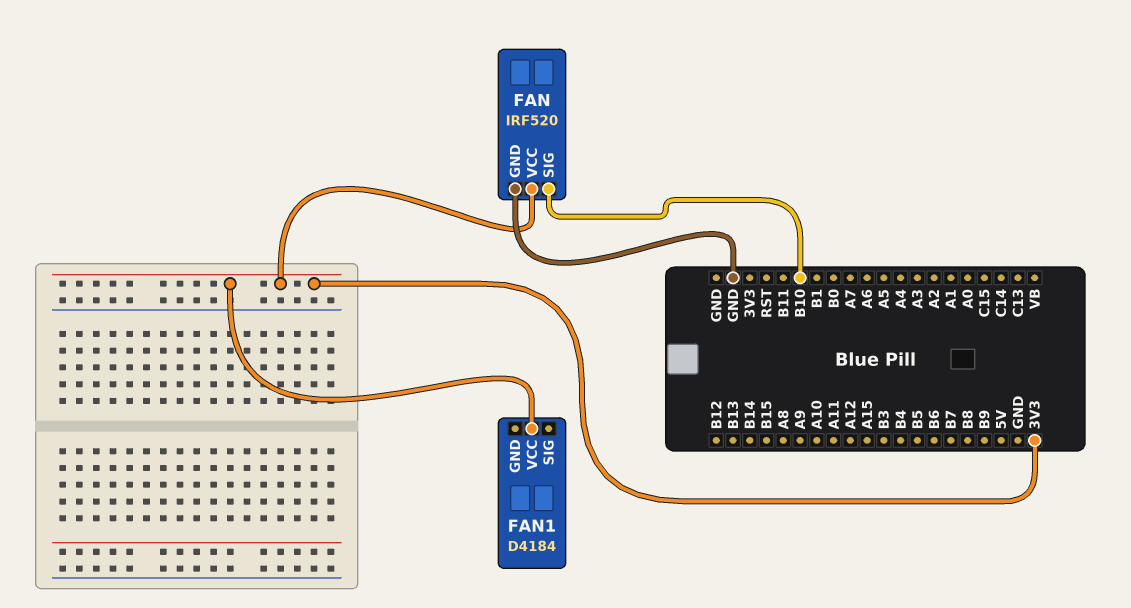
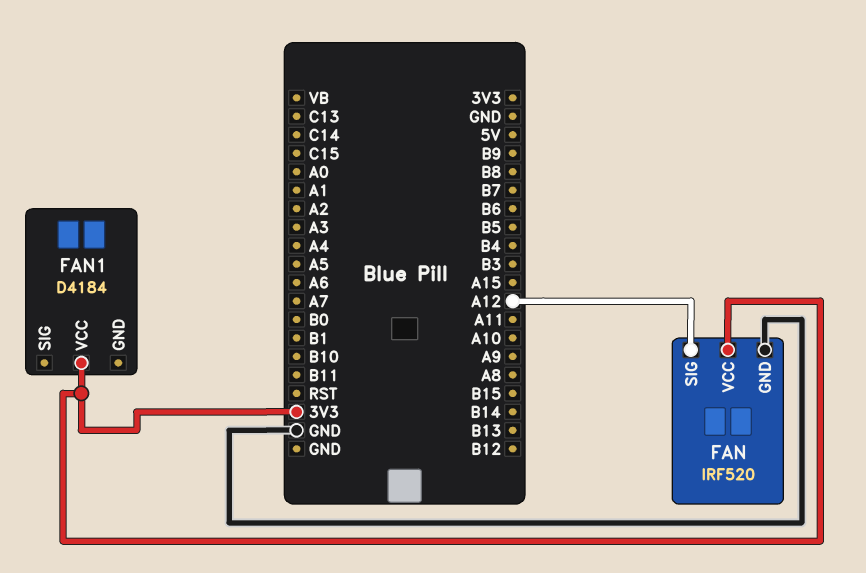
FAN pin SIG: B10 -> A12

